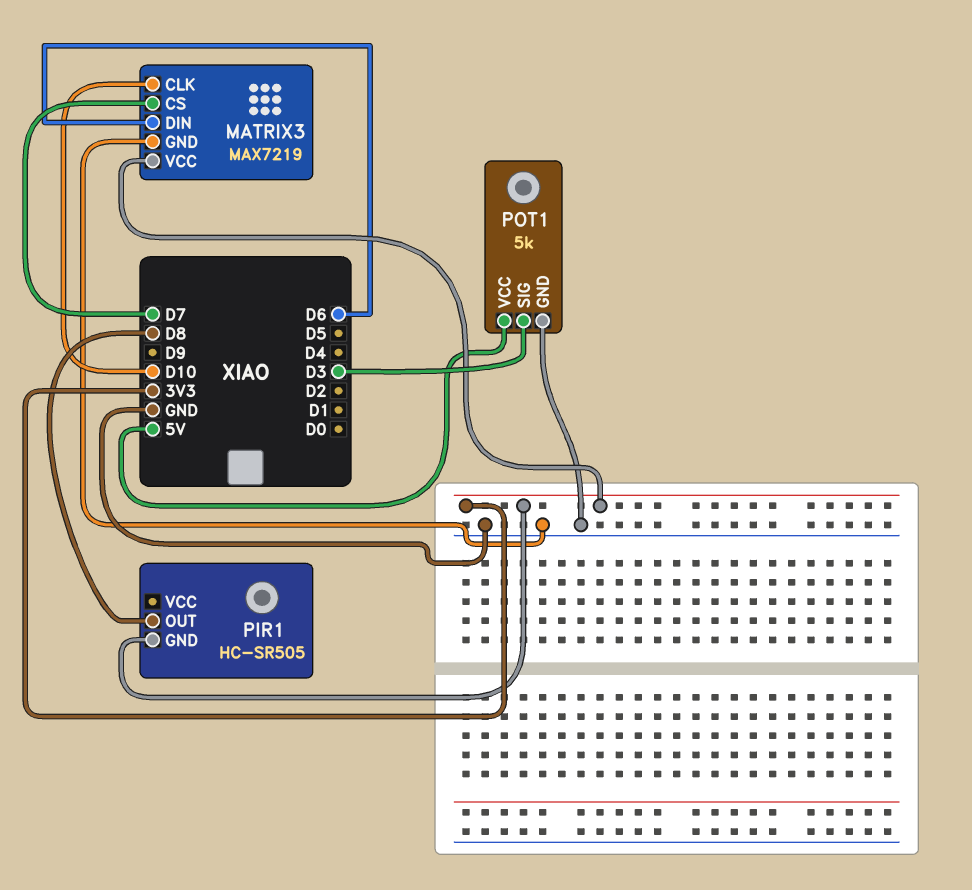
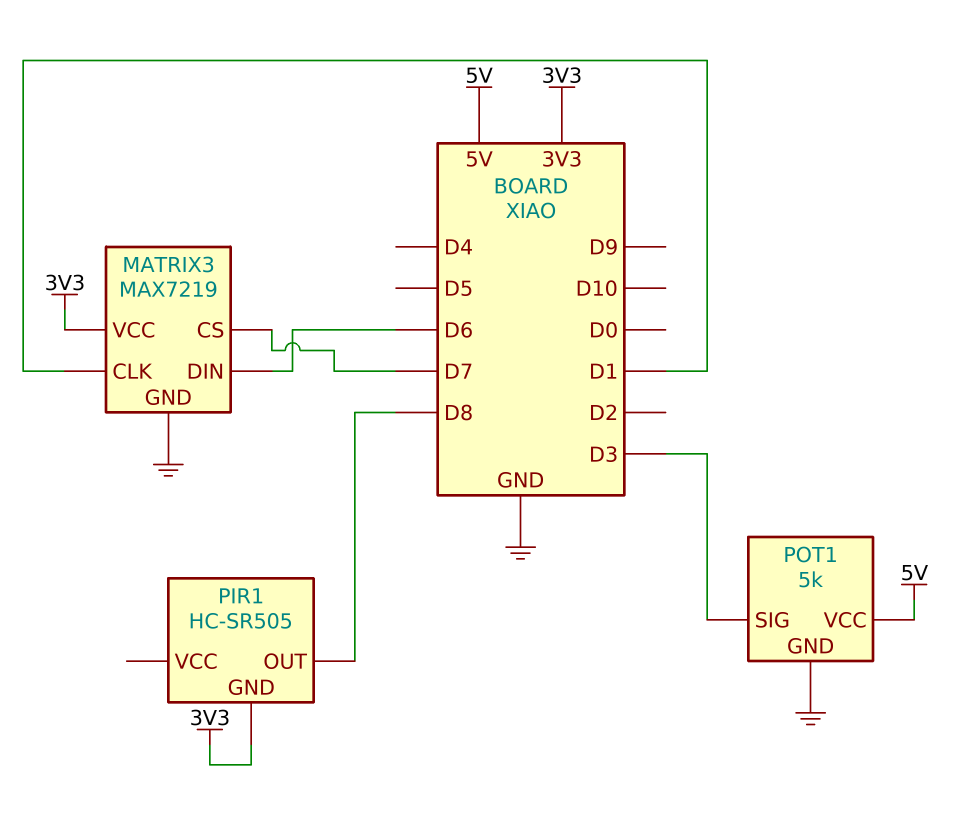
MATRIX3 pin CLK: D10 -> D1

